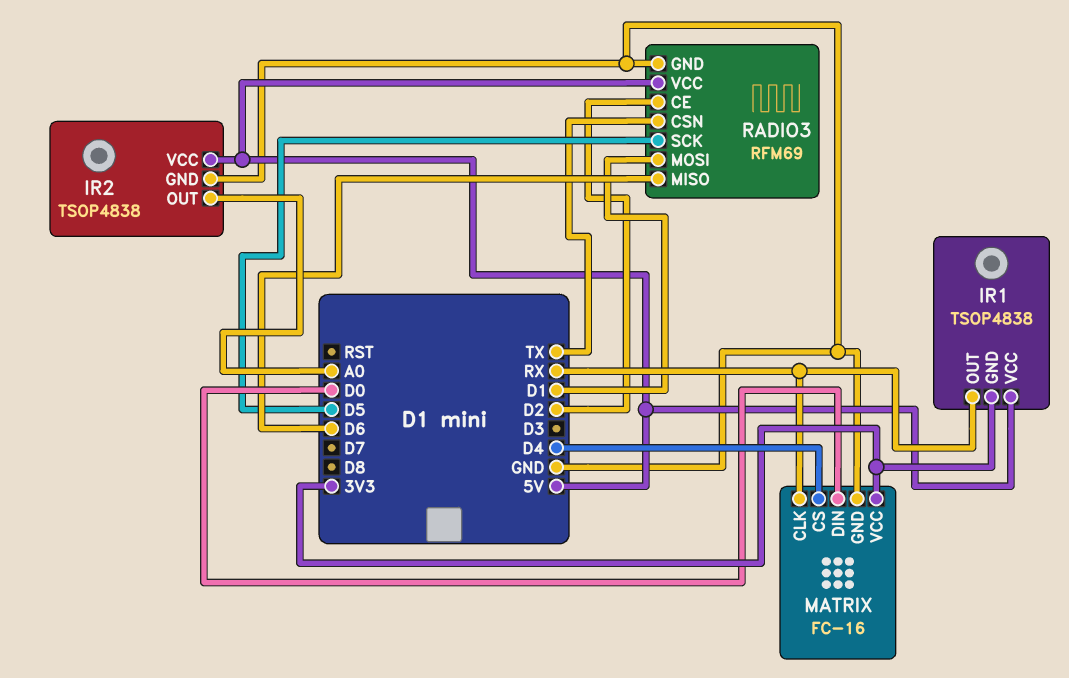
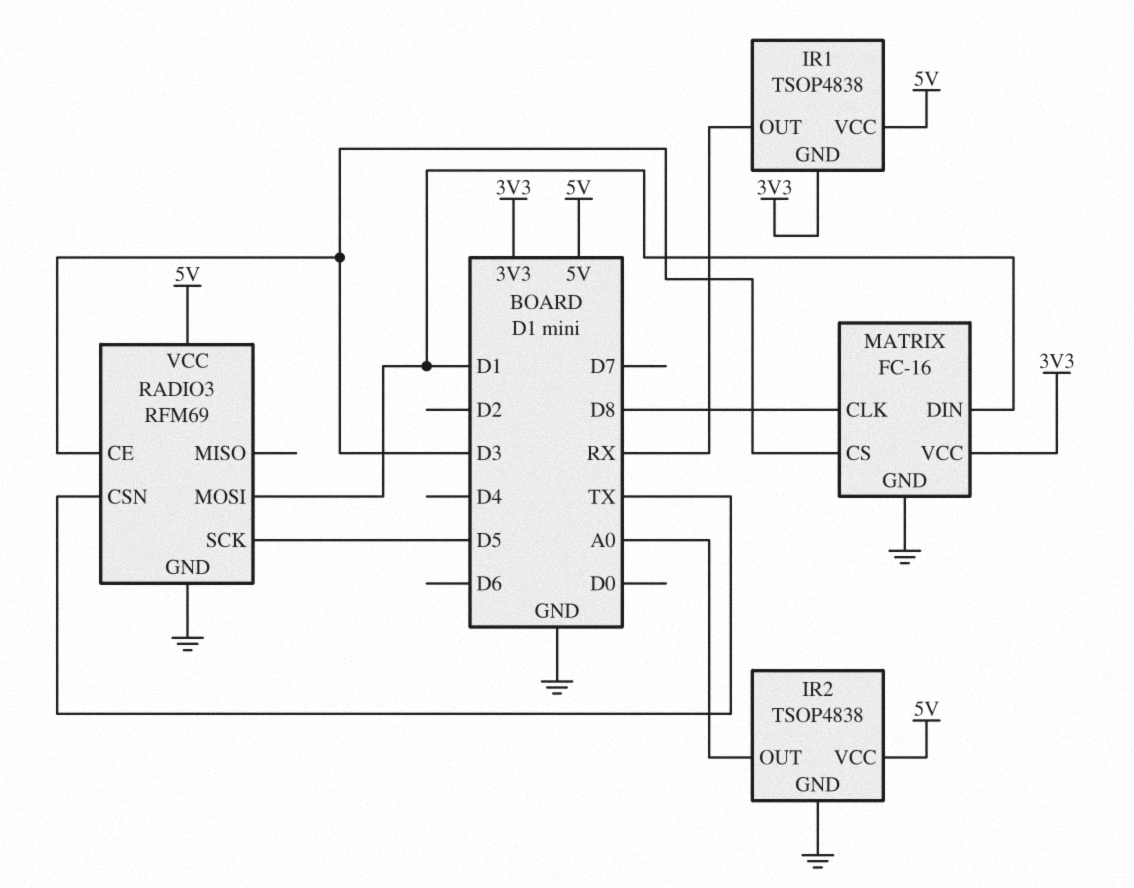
MATRIX pin CLK: RX -> D8
MATRIX pin CS: D4 -> D3
MATRIX pin DIN: D0 -> D1
RADIO3 pin CE: D2 -> D3
RADIO3 pin MISO: D6 -> none

